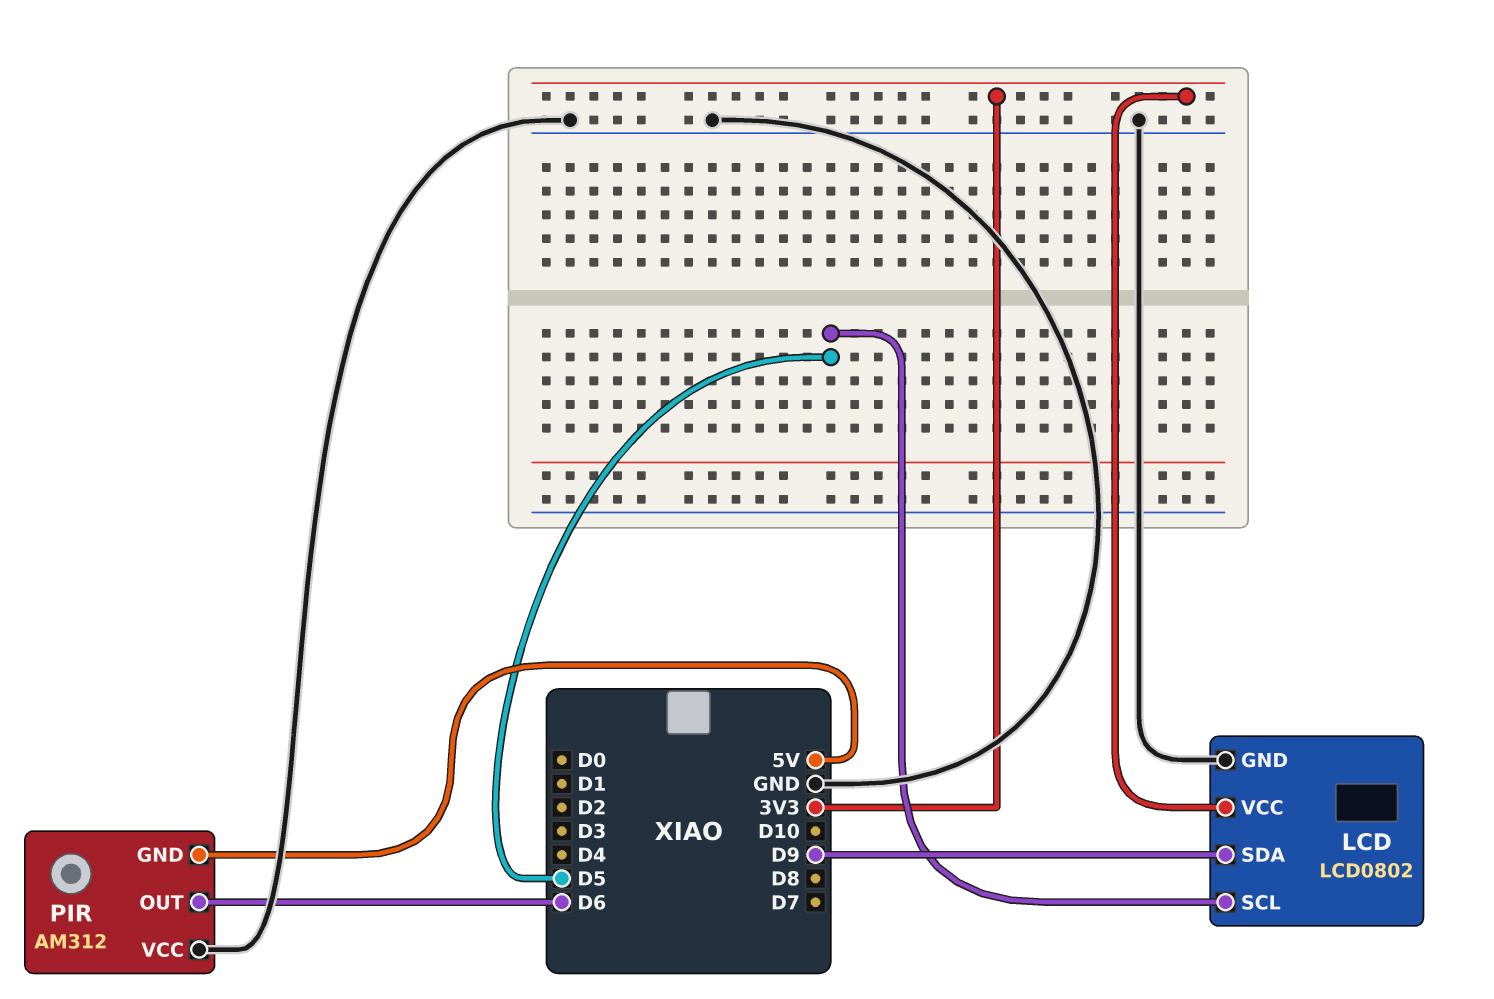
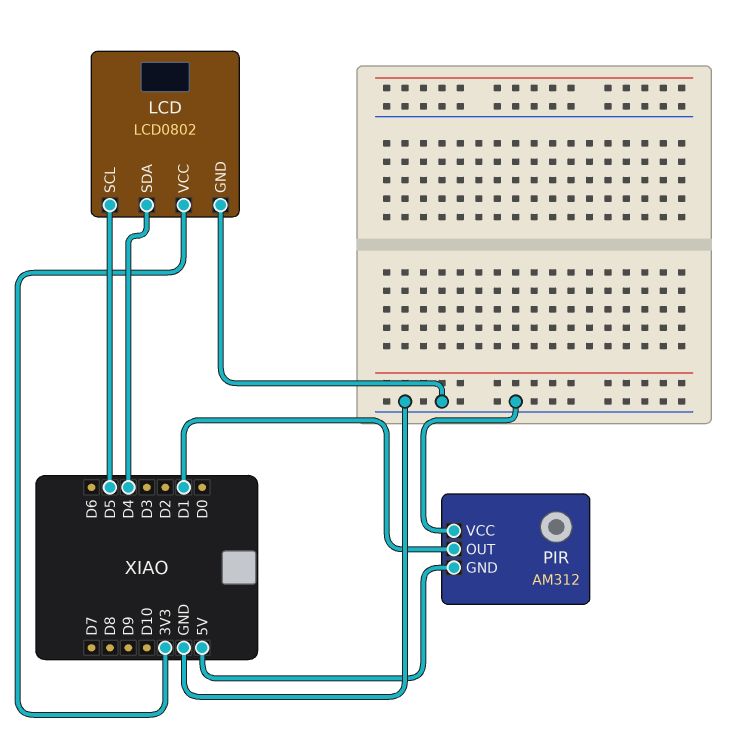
LCD pin SDA: D9 -> D4
PIR pin OUT: D6 -> D1

